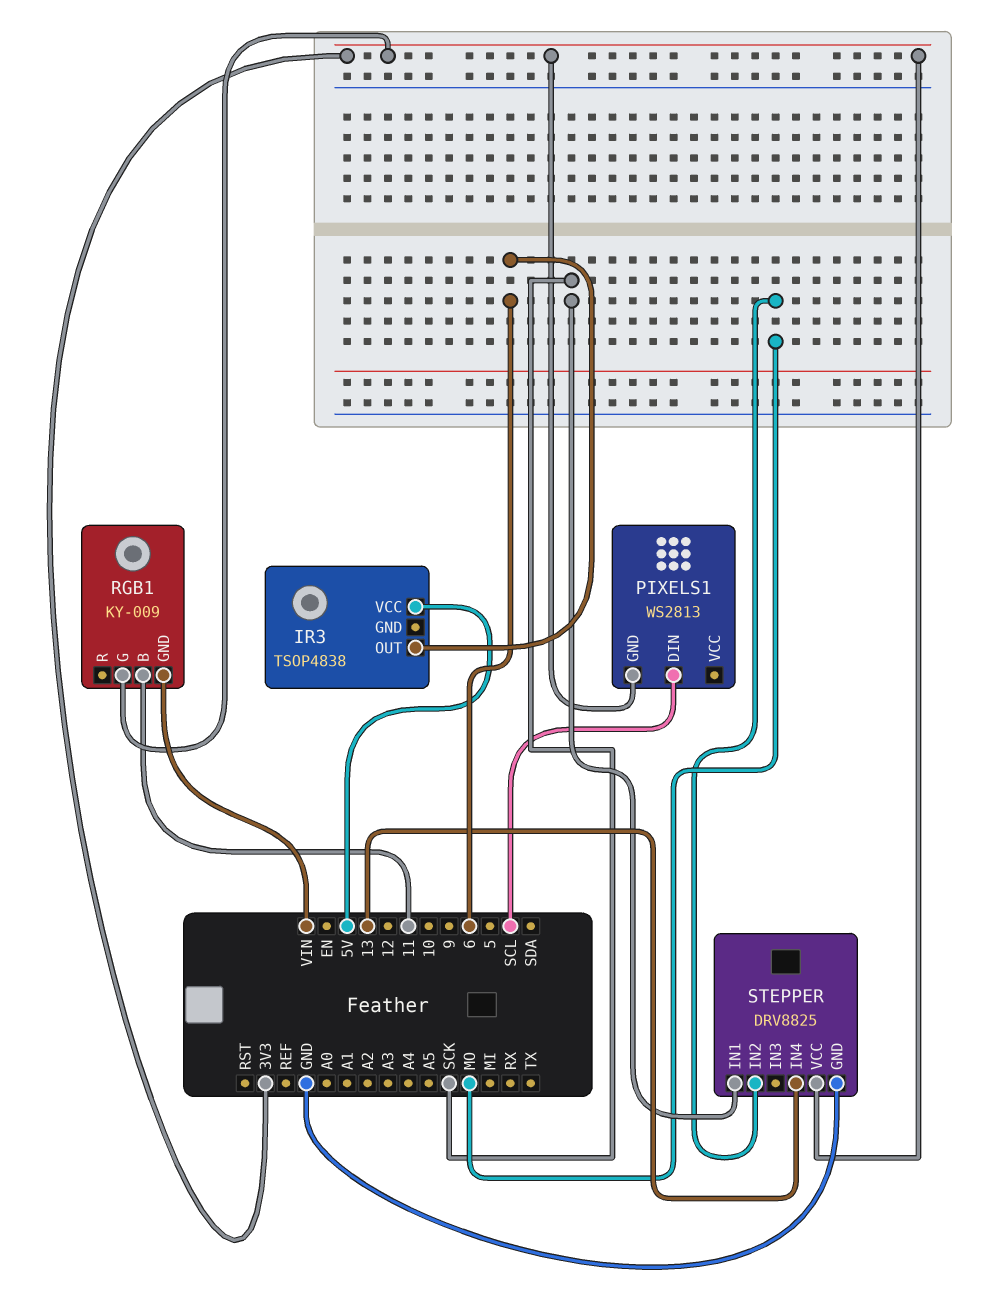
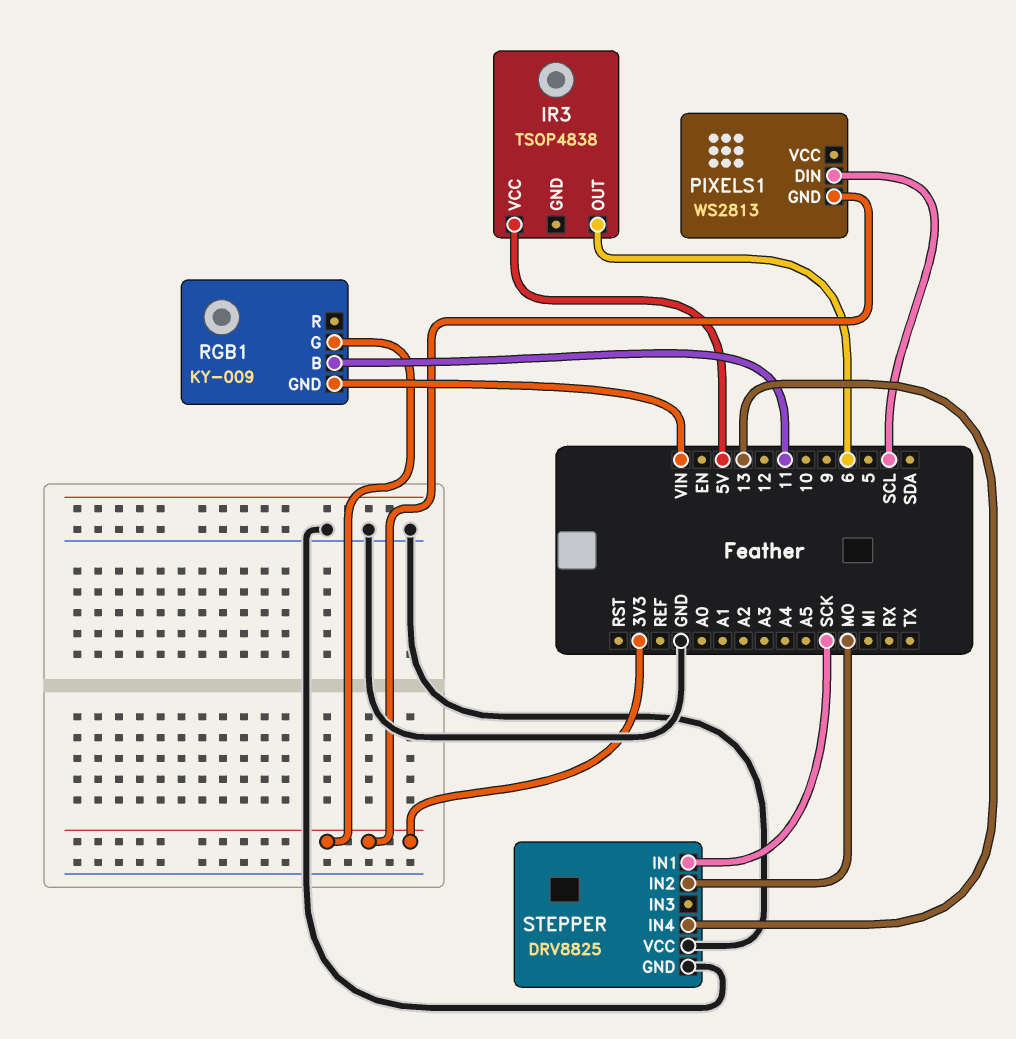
STEPPER pin VCC: 3V3 -> GND

